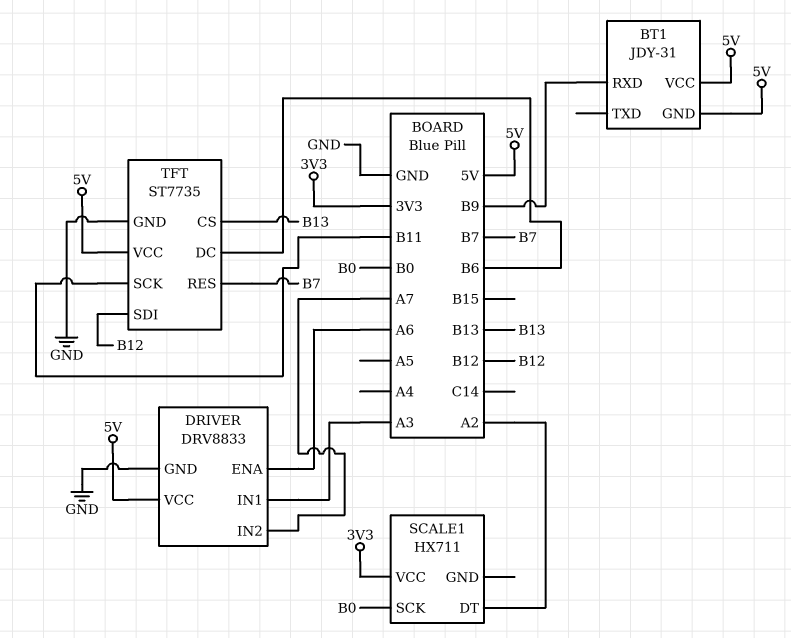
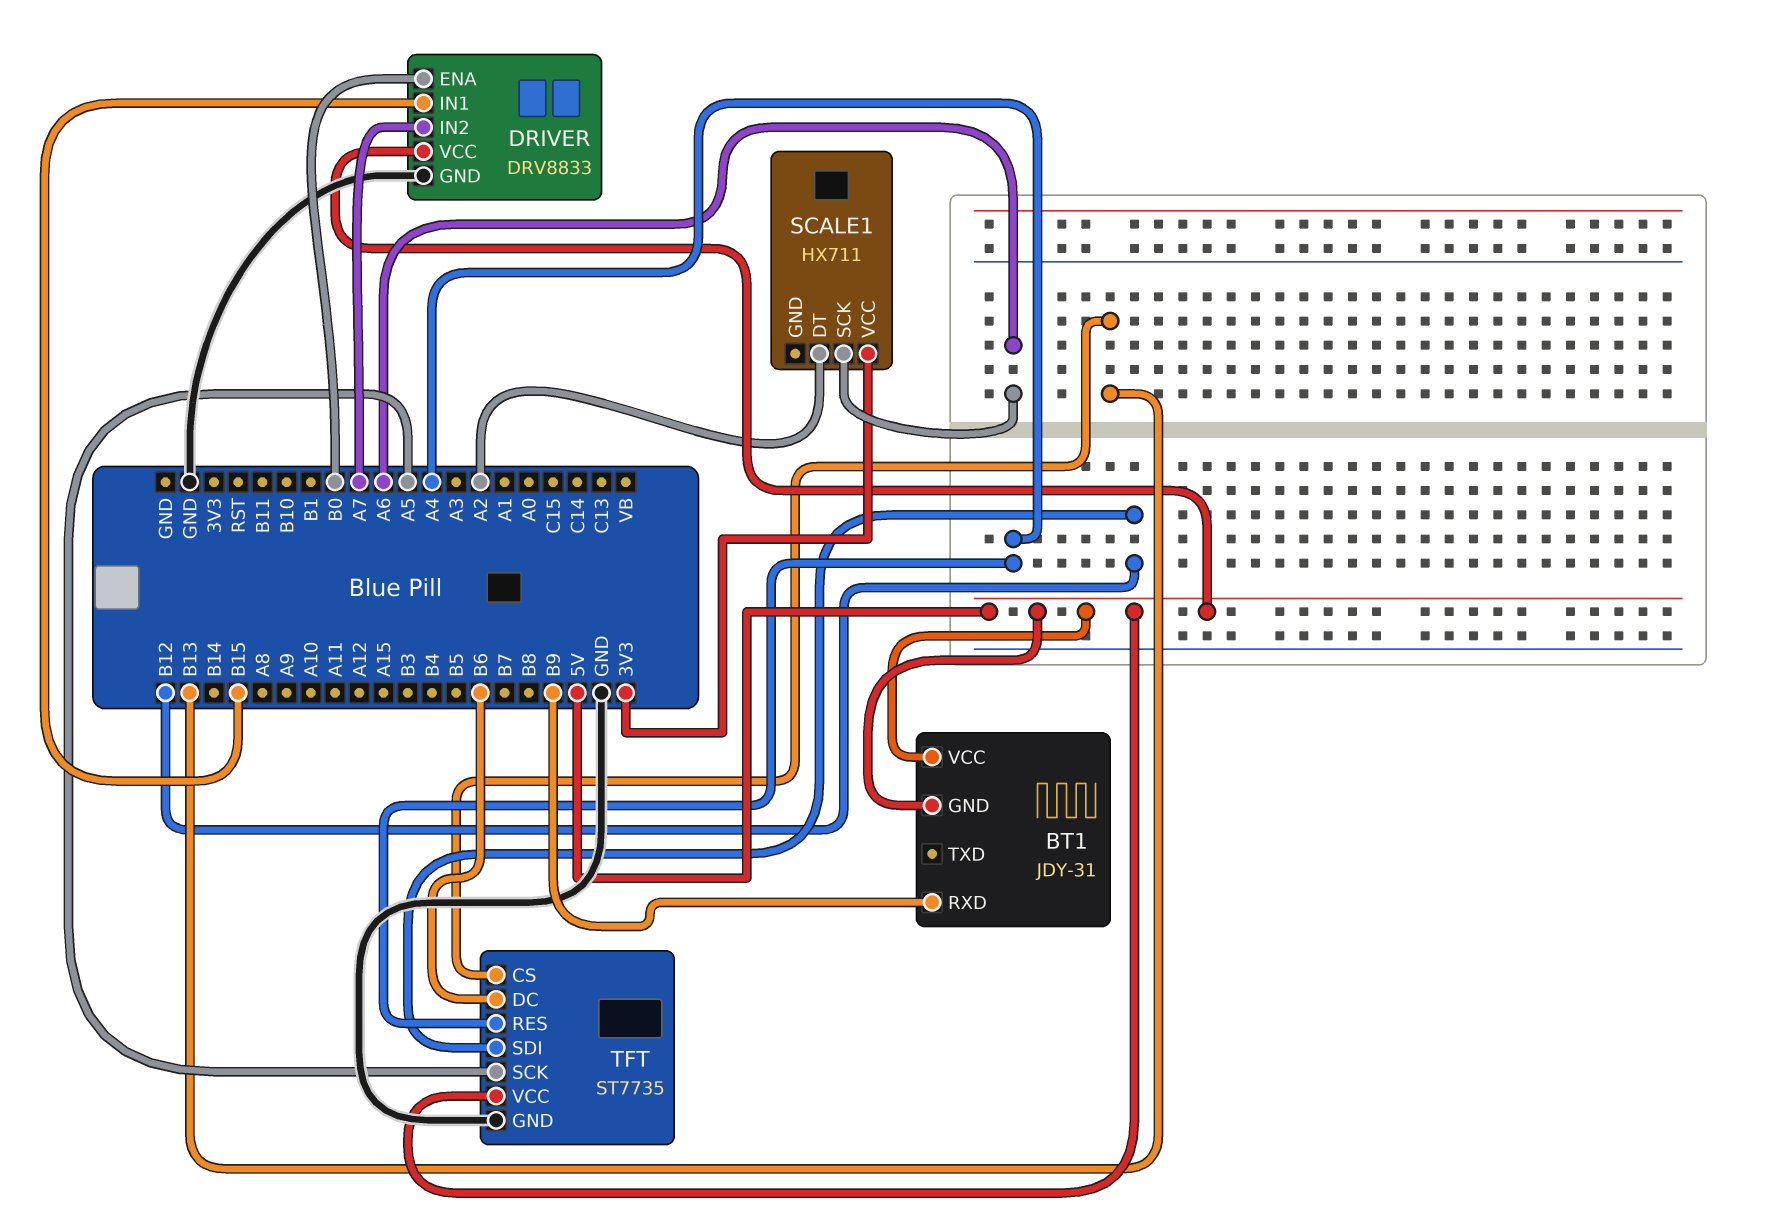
DRIVER pin ENA: A6 -> B0
DRIVER pin IN1: A3 -> B15
SCALE1 pin SCK: B0 -> A6
TFT pin RES: B7 -> A4
TFT pin SCK: B11 -> A5

